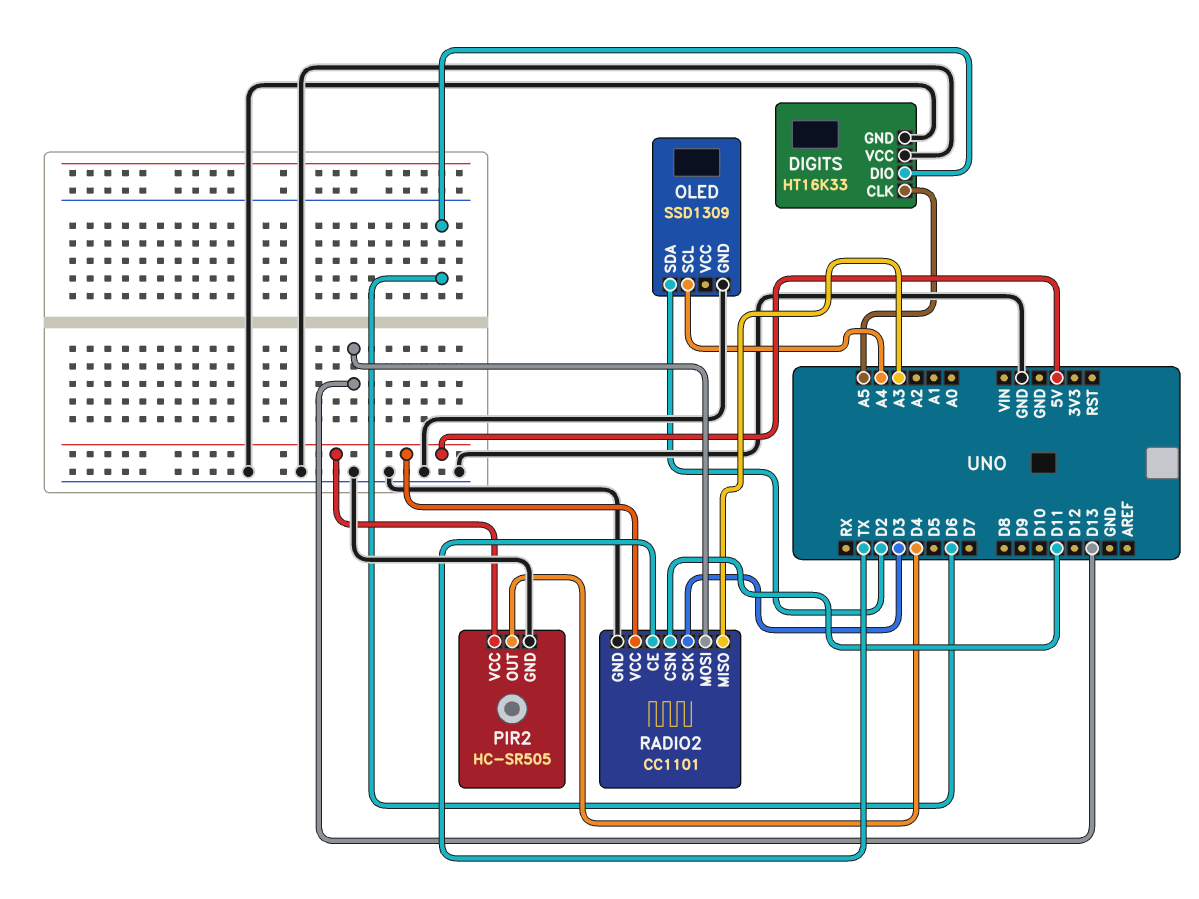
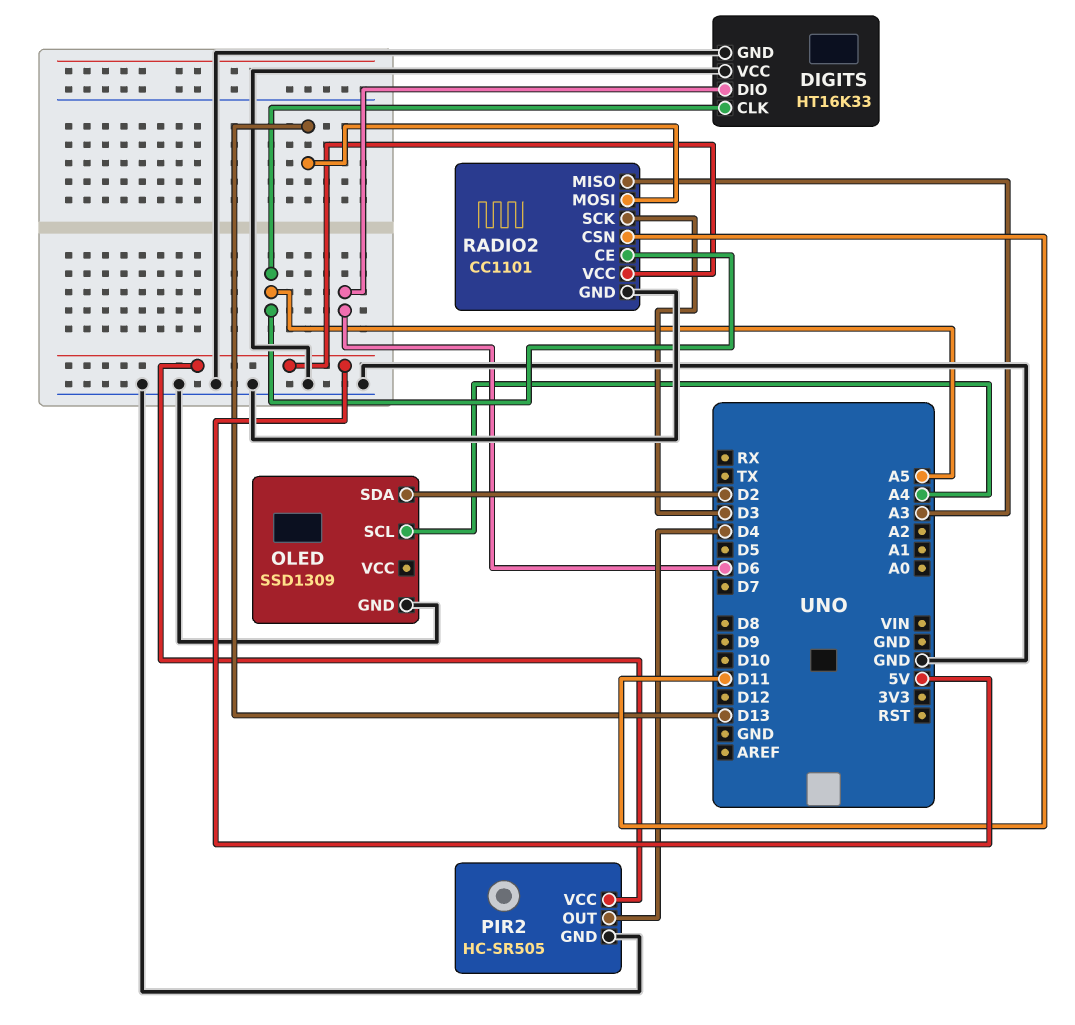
RADIO2 pin CE: TX -> A5

